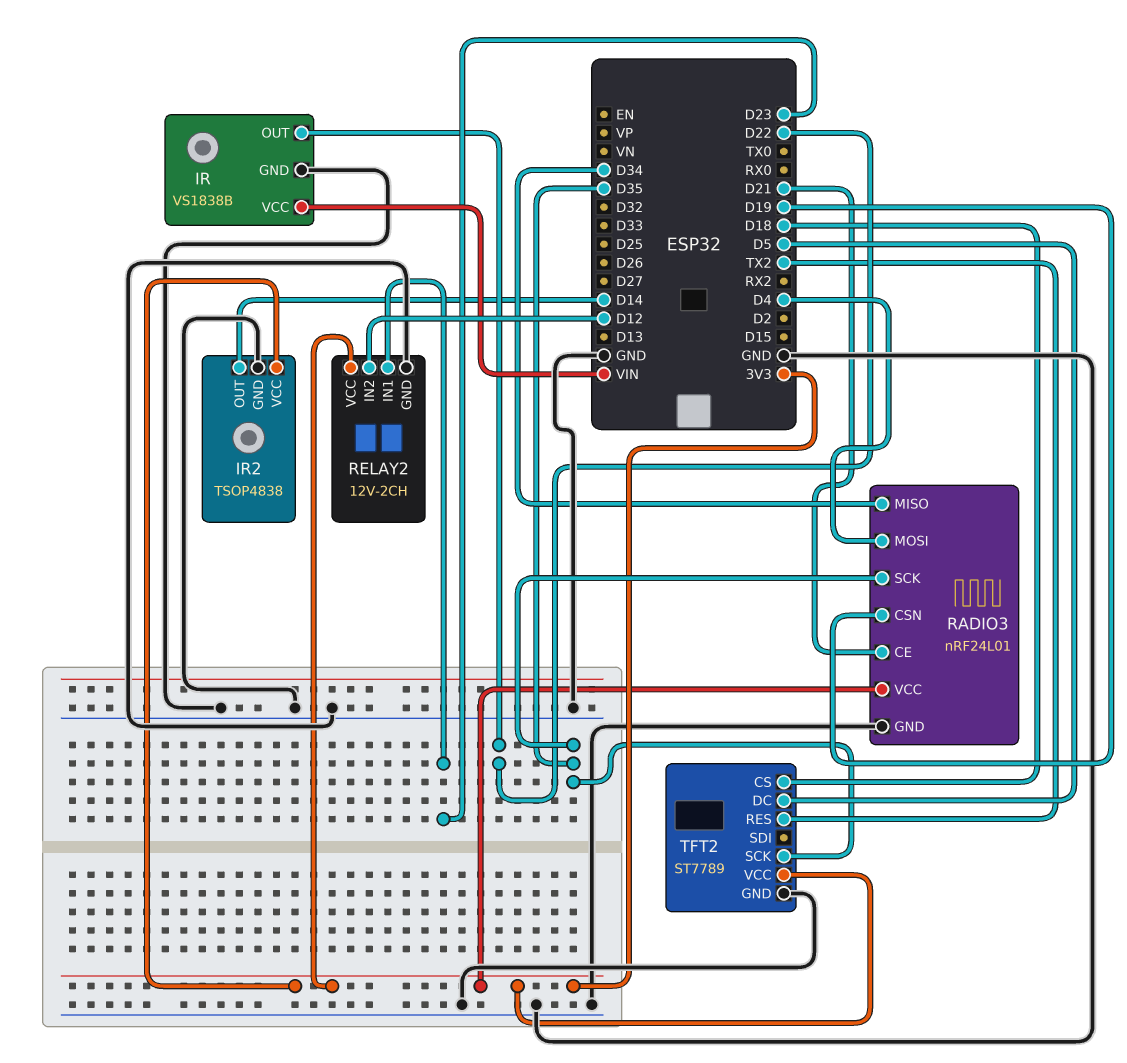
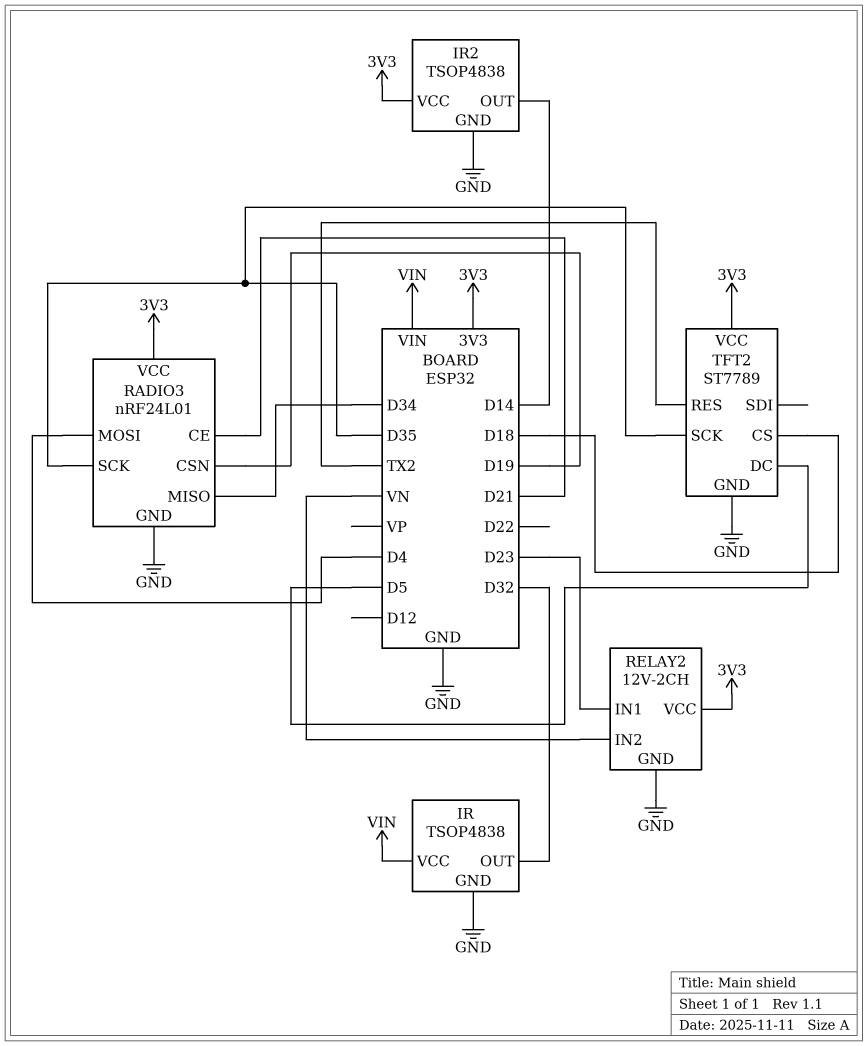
IR: VS1838B -> TSOP4838
IR pin OUT: D22 -> D32
RELAY2 pin IN2: D12 -> VN

